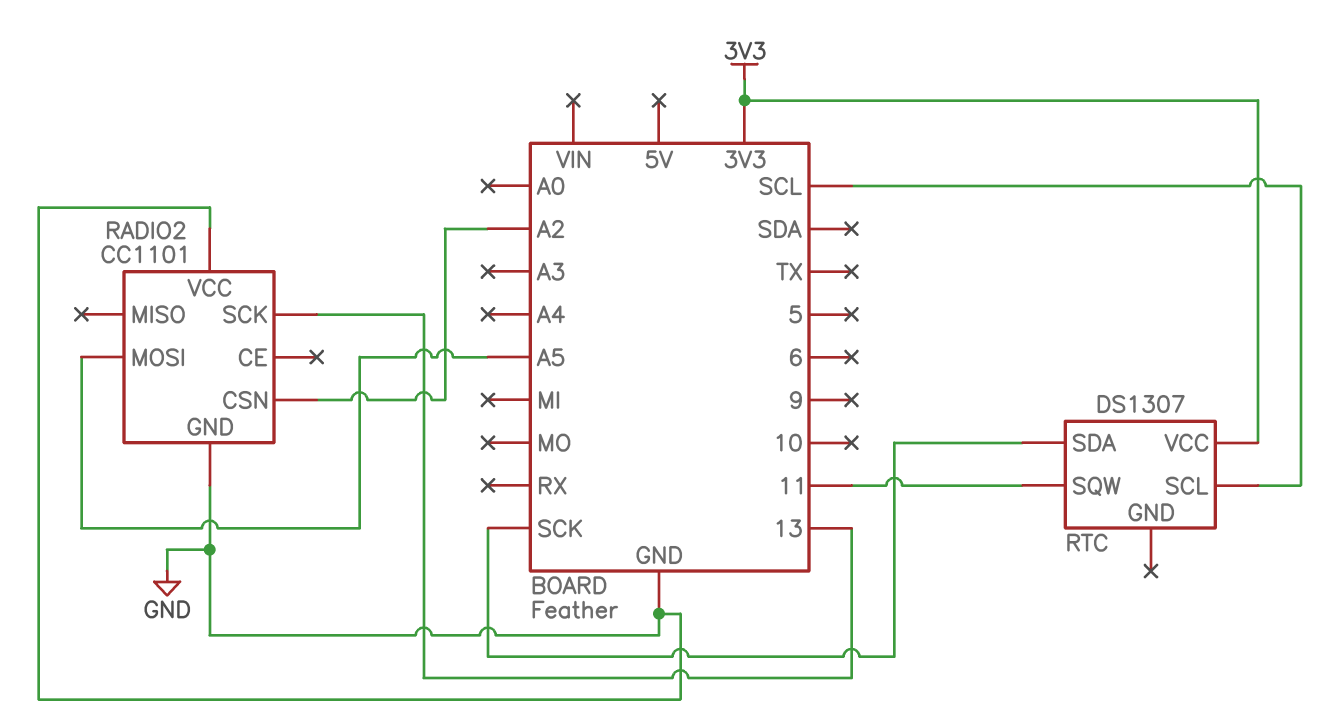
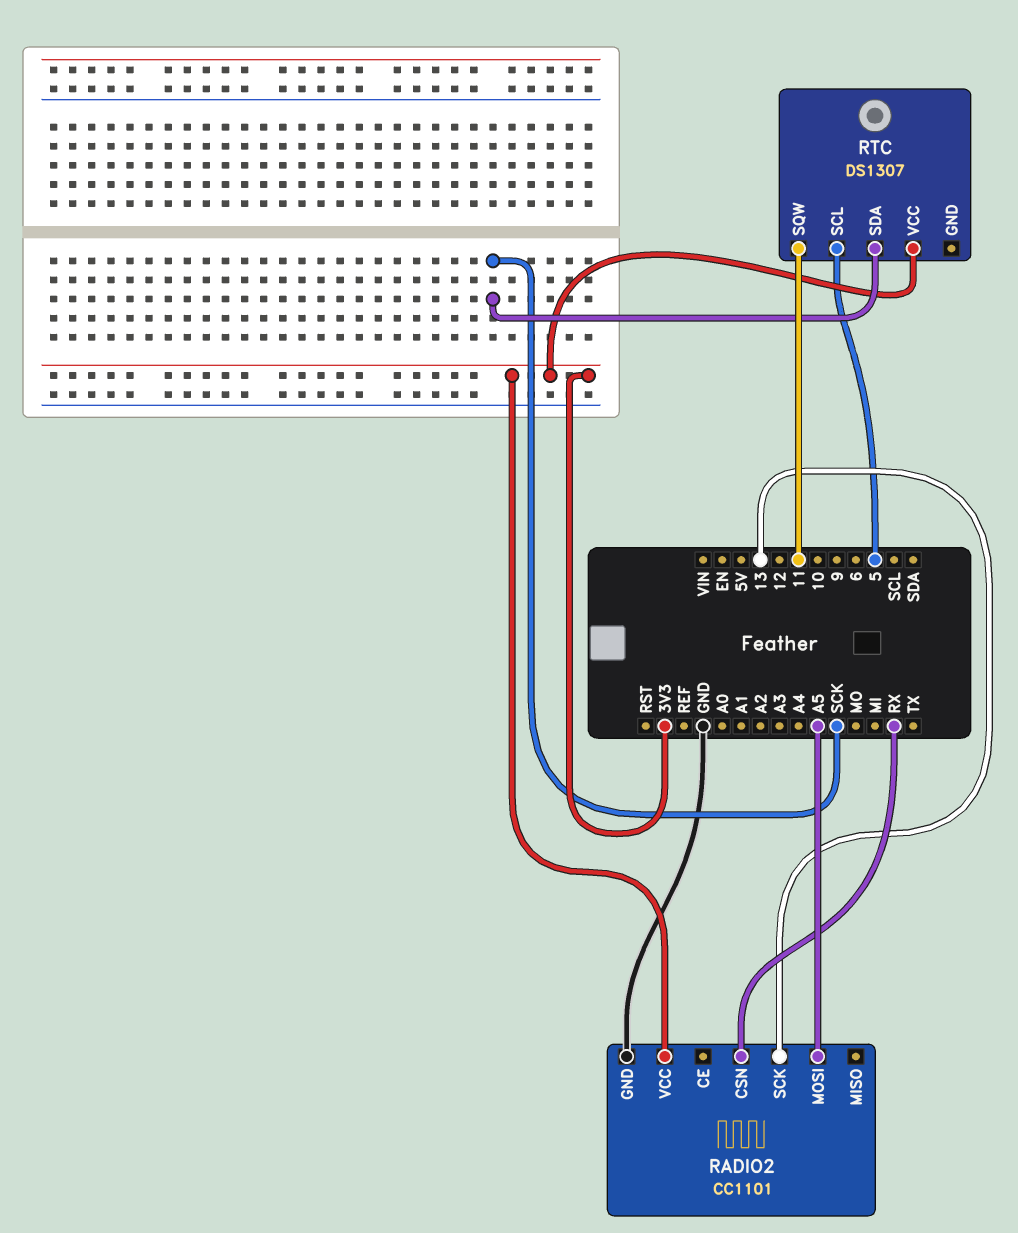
RADIO2 pin CSN: A2 -> RX
RADIO2 pin VCC: GND -> 3V3
RTC pin SCL: SCL -> 5

